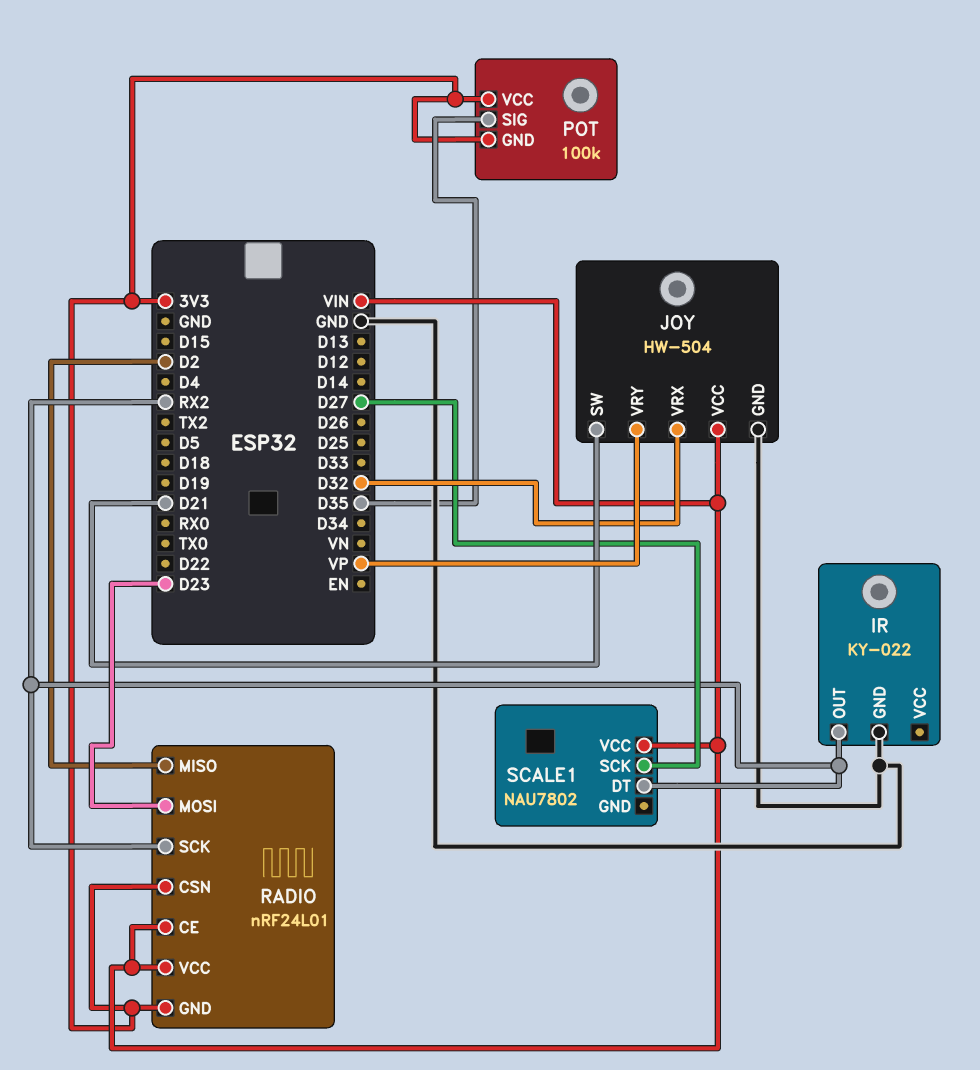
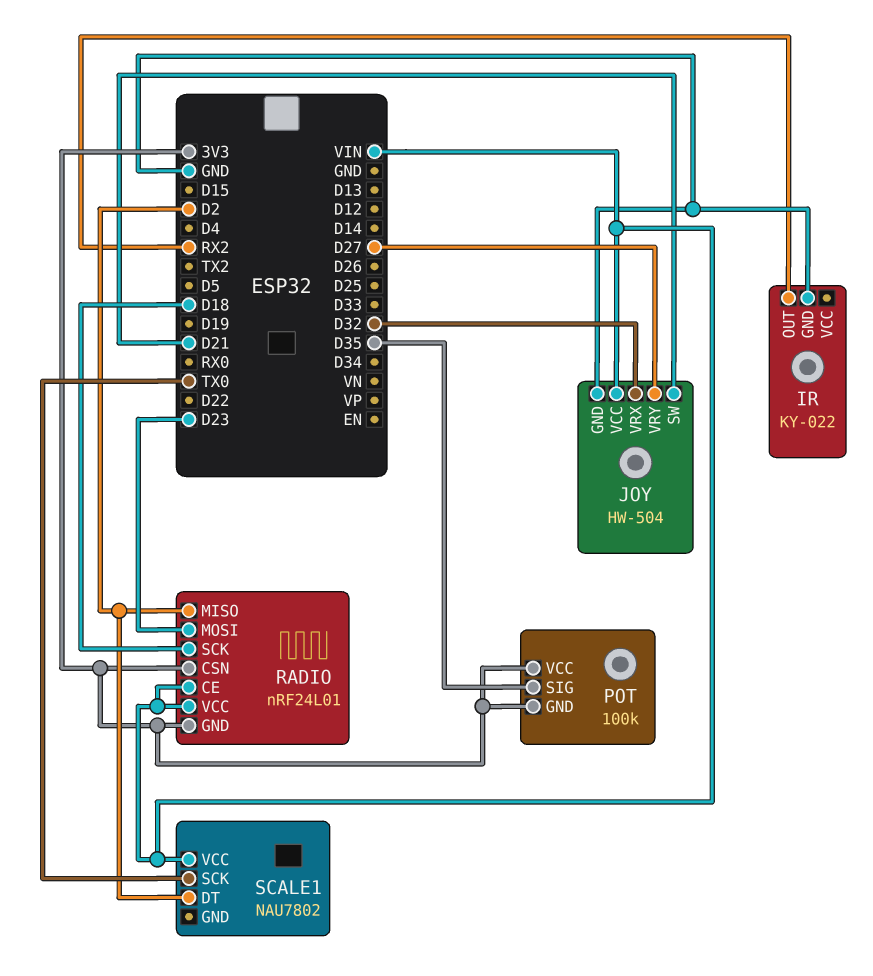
JOY pin VRY: VP -> D27
RADIO pin SCK: RX2 -> D18
SCALE1 pin DT: RX2 -> D2
SCALE1 pin SCK: D27 -> TX0

